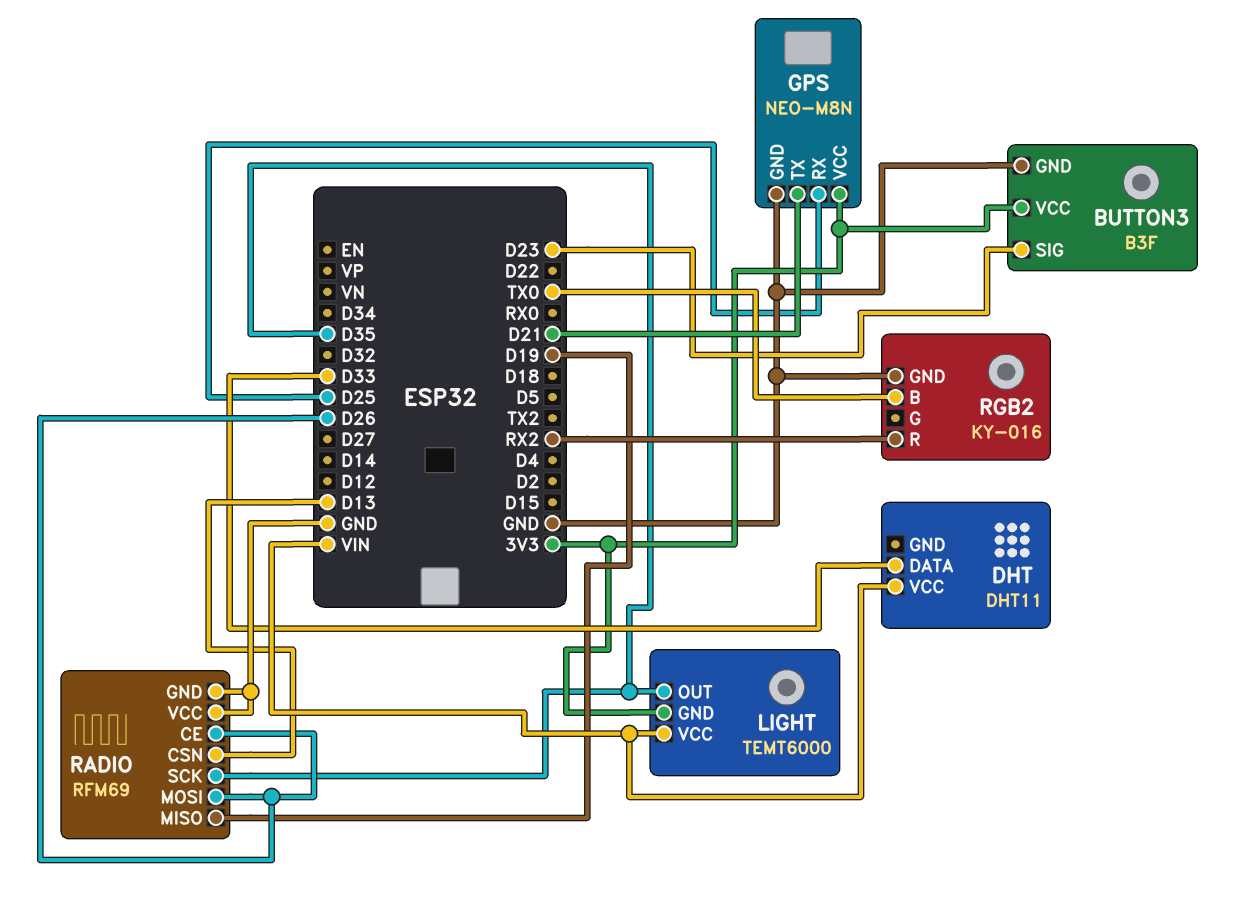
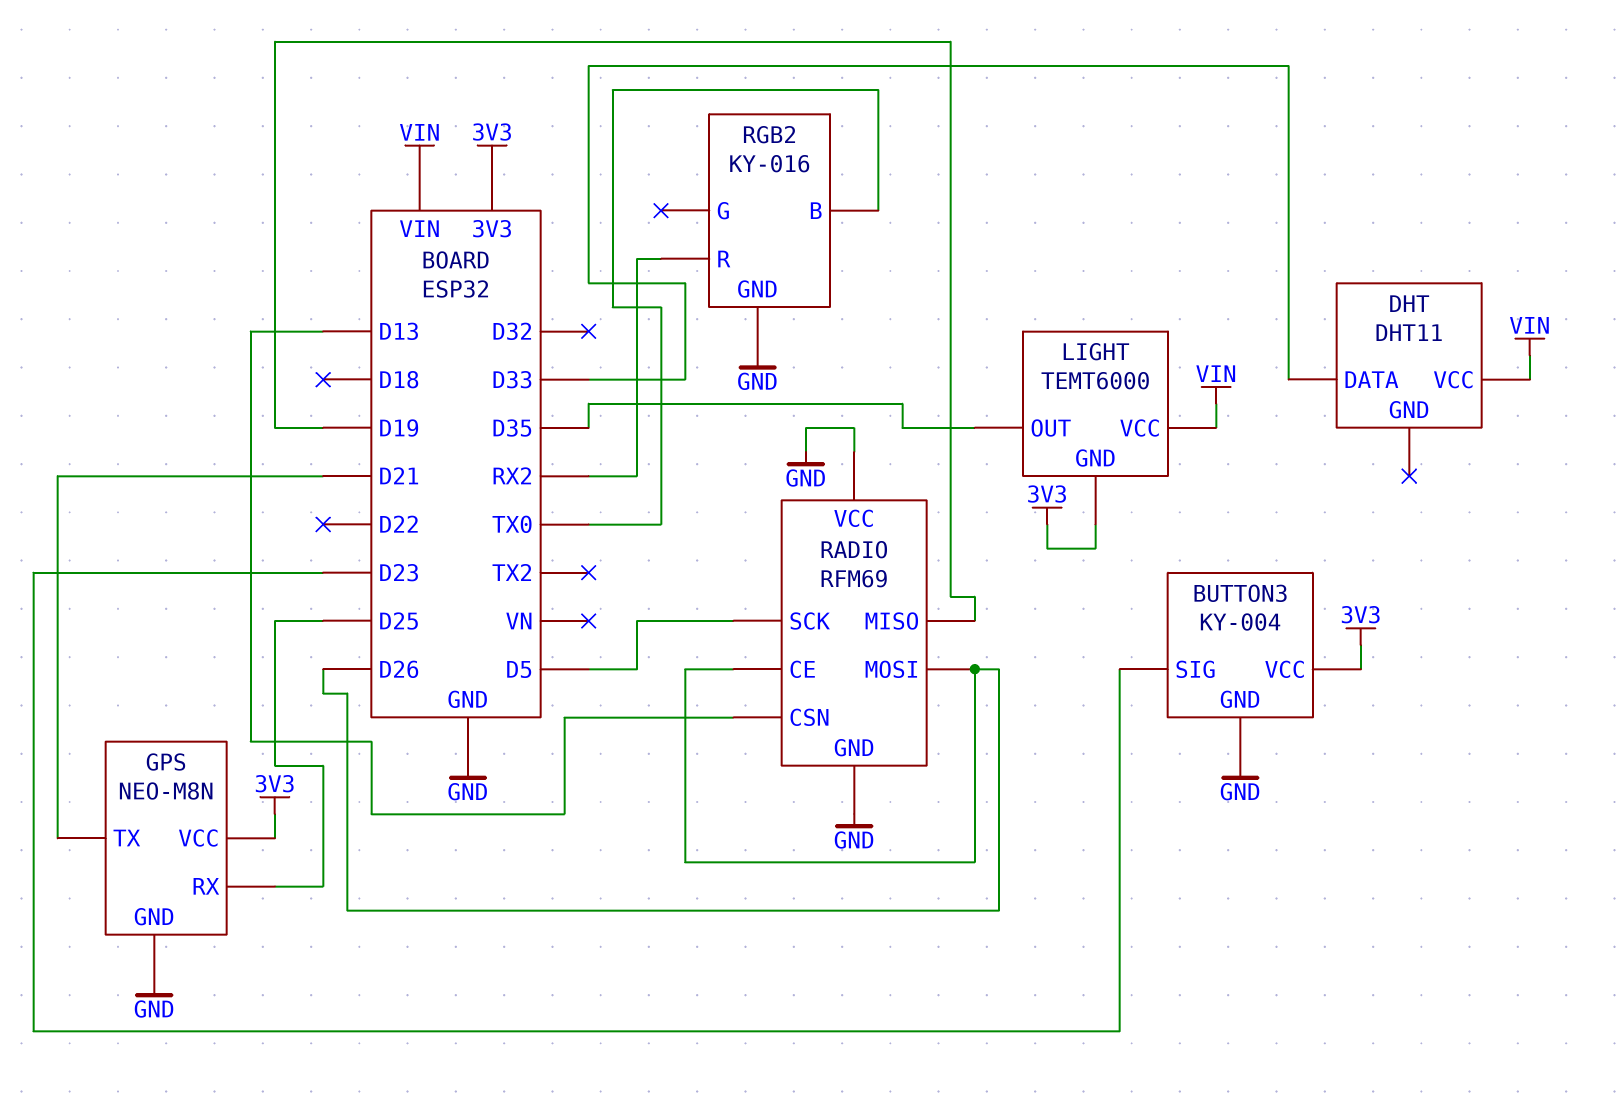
BUTTON3: B3F -> KY-004
RADIO pin SCK: D35 -> D5

